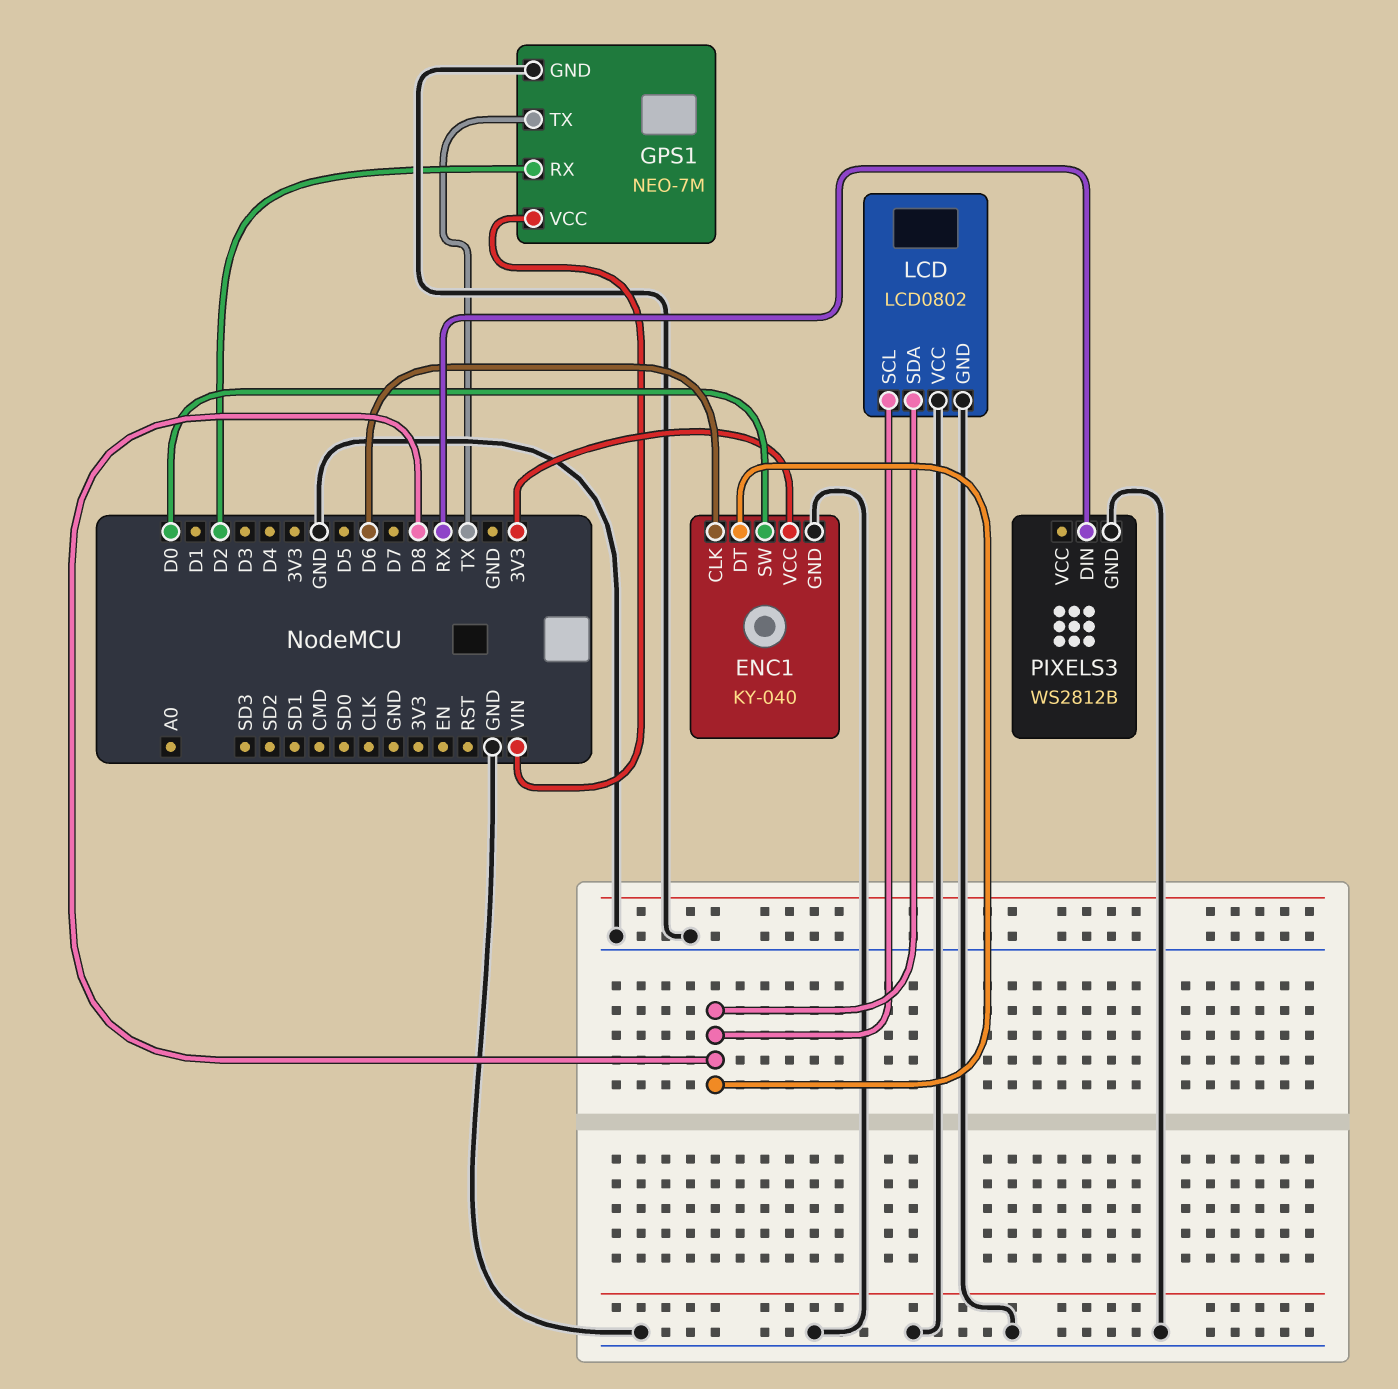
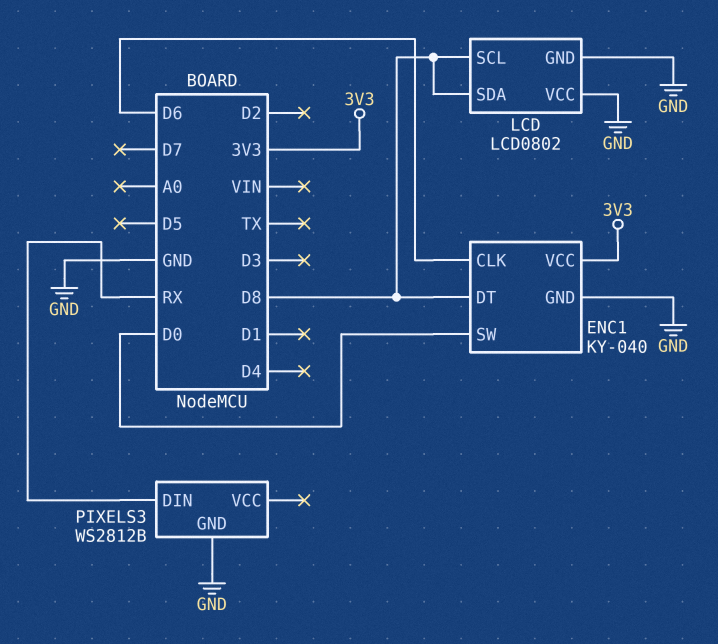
GPS1: NEO-7M -> none
GPS1 pin GND: GND -> none
GPS1 pin RX: D2 -> none
GPS1 pin TX: TX -> none
GPS1 pin VCC: VIN -> none

